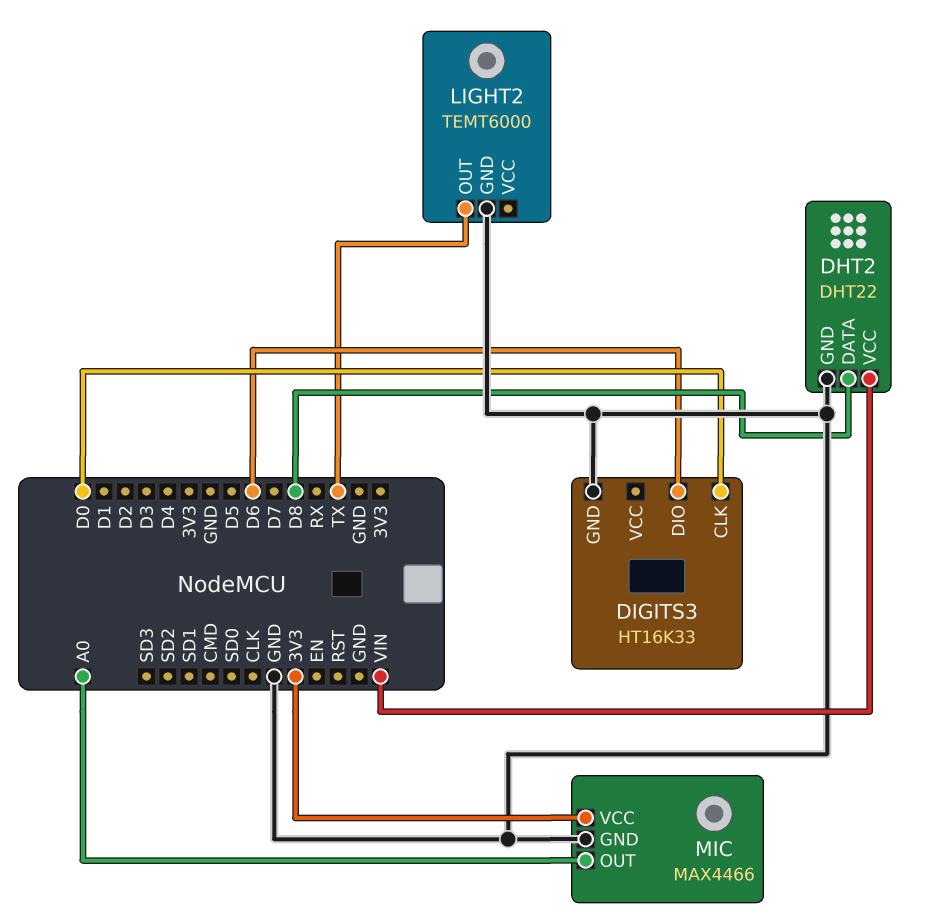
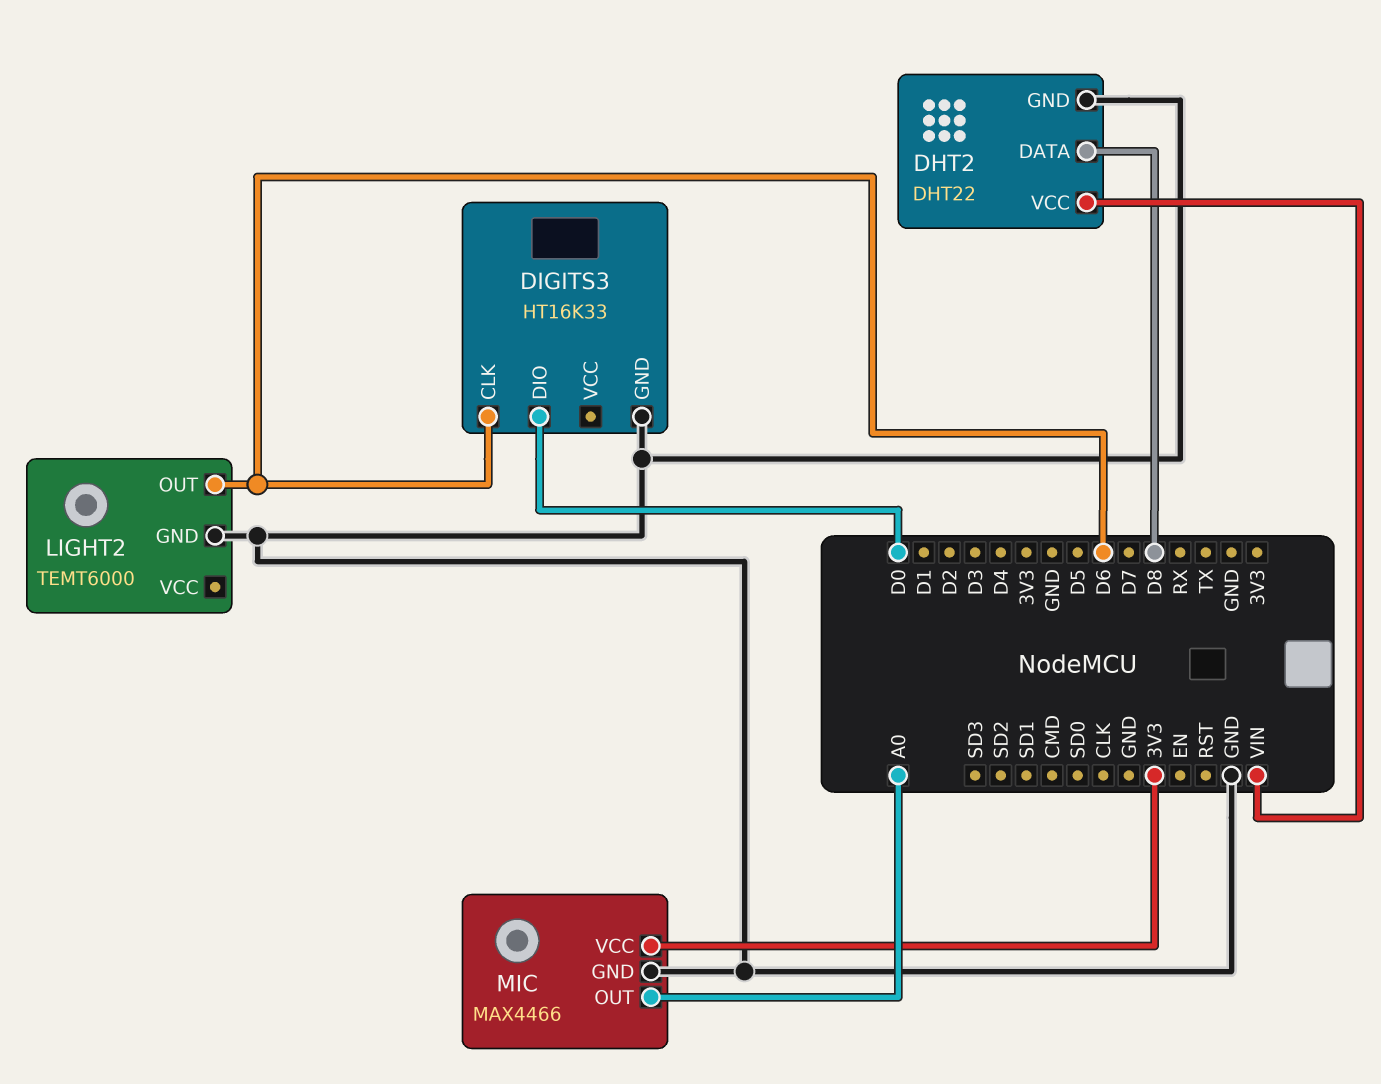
DIGITS3 pin CLK: D0 -> D6
DIGITS3 pin DIO: D6 -> D0
LIGHT2 pin OUT: TX -> D6

